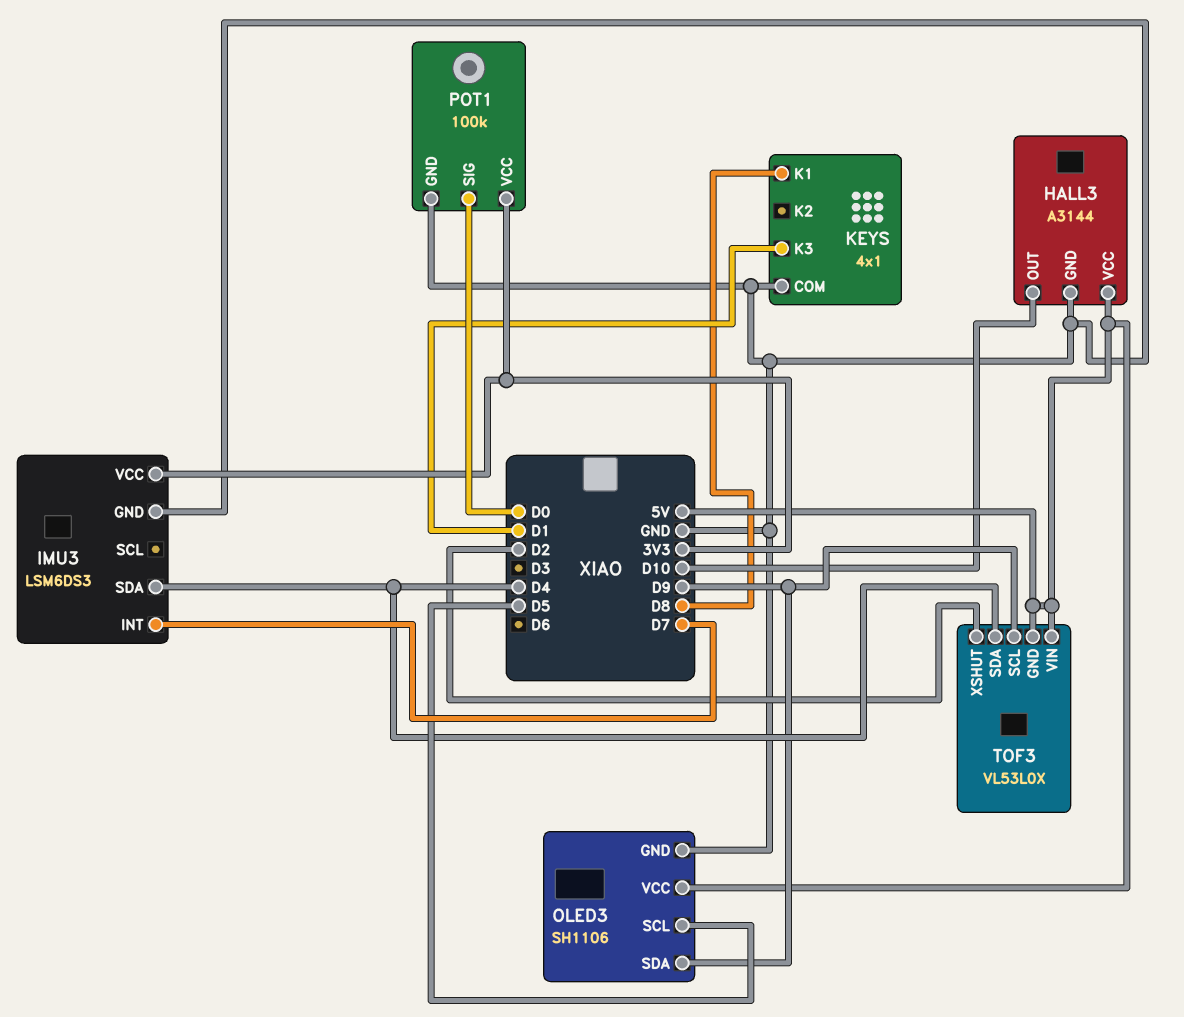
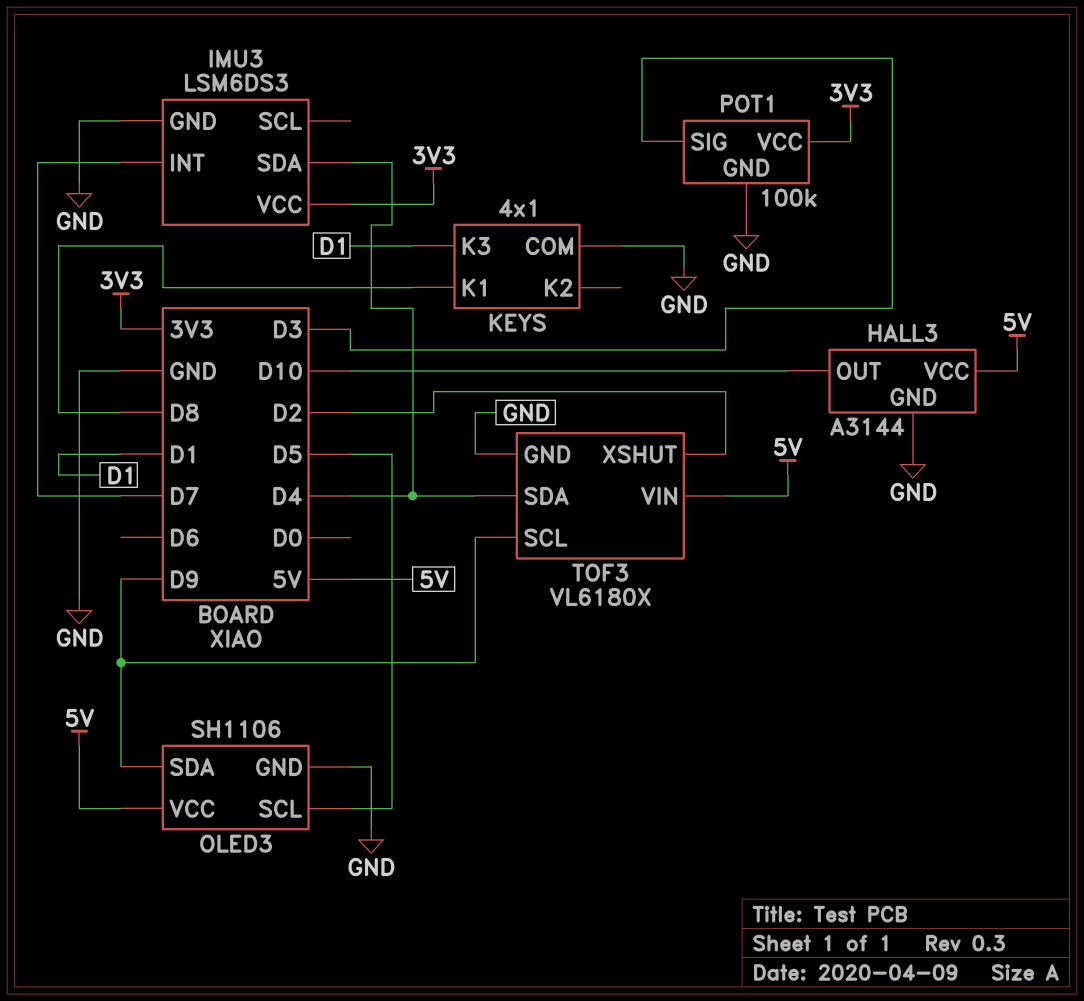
POT1 pin SIG: D0 -> D3
TOF3: VL53L0X -> VL6180X
TOF3 pin GND: 5V -> GND

